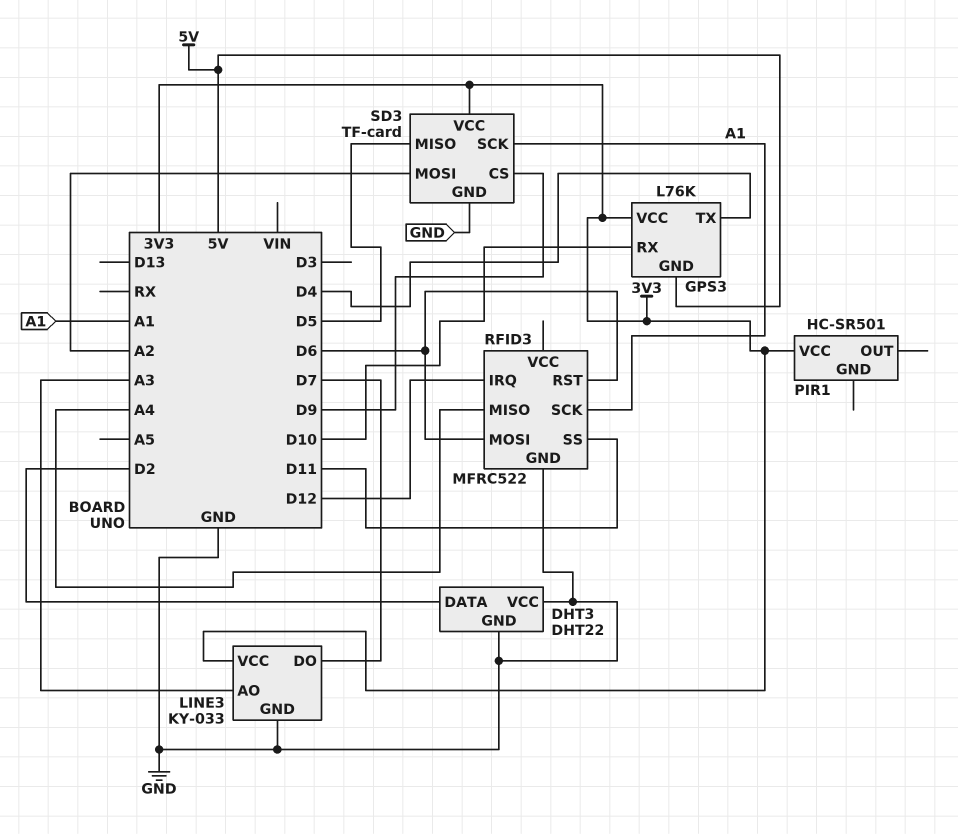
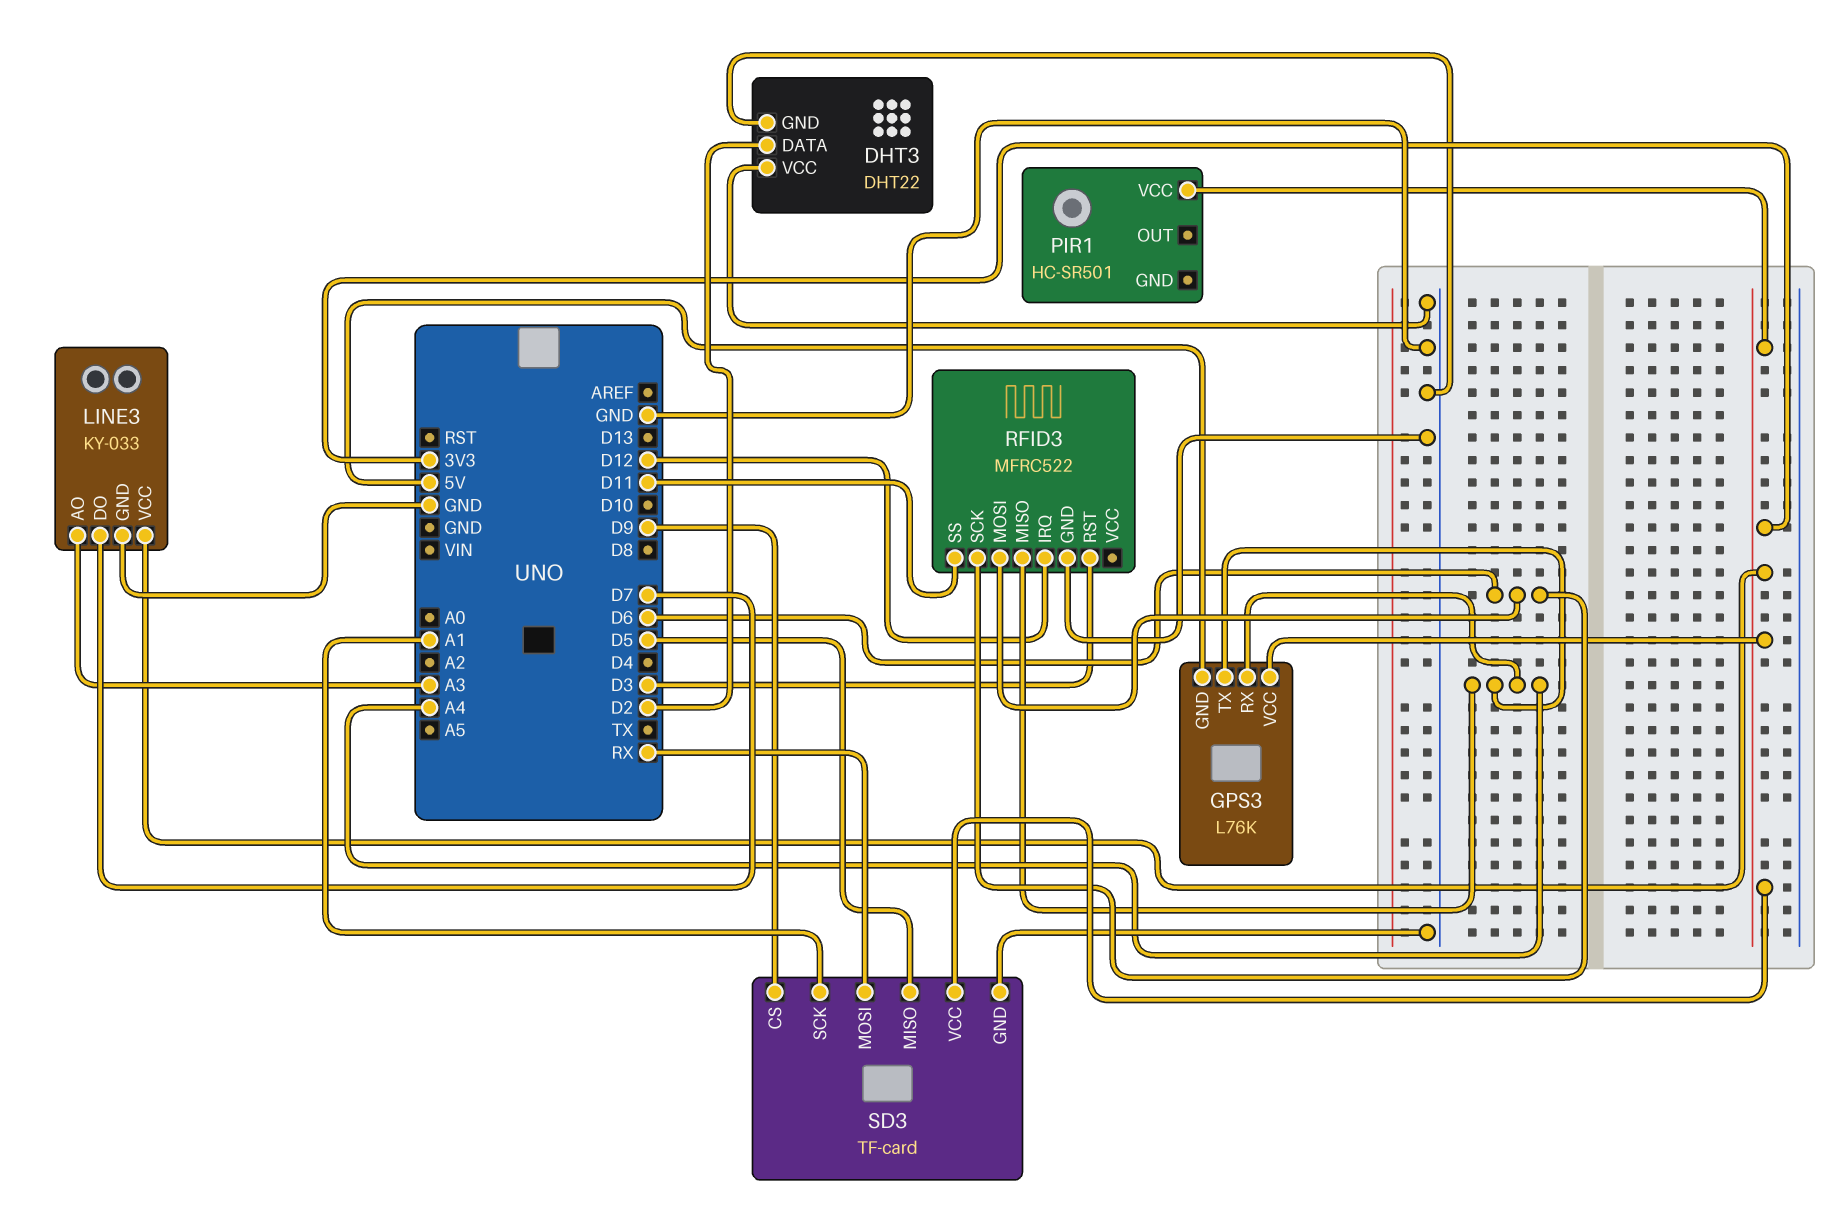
GPS3 pin RX: D10 -> A4
GPS3 pin TX: D4 -> A4
RFID3 pin RST: D6 -> D3
RFID3 pin SCK: A1 -> D6
SD3 pin MOSI: A2 -> RX

